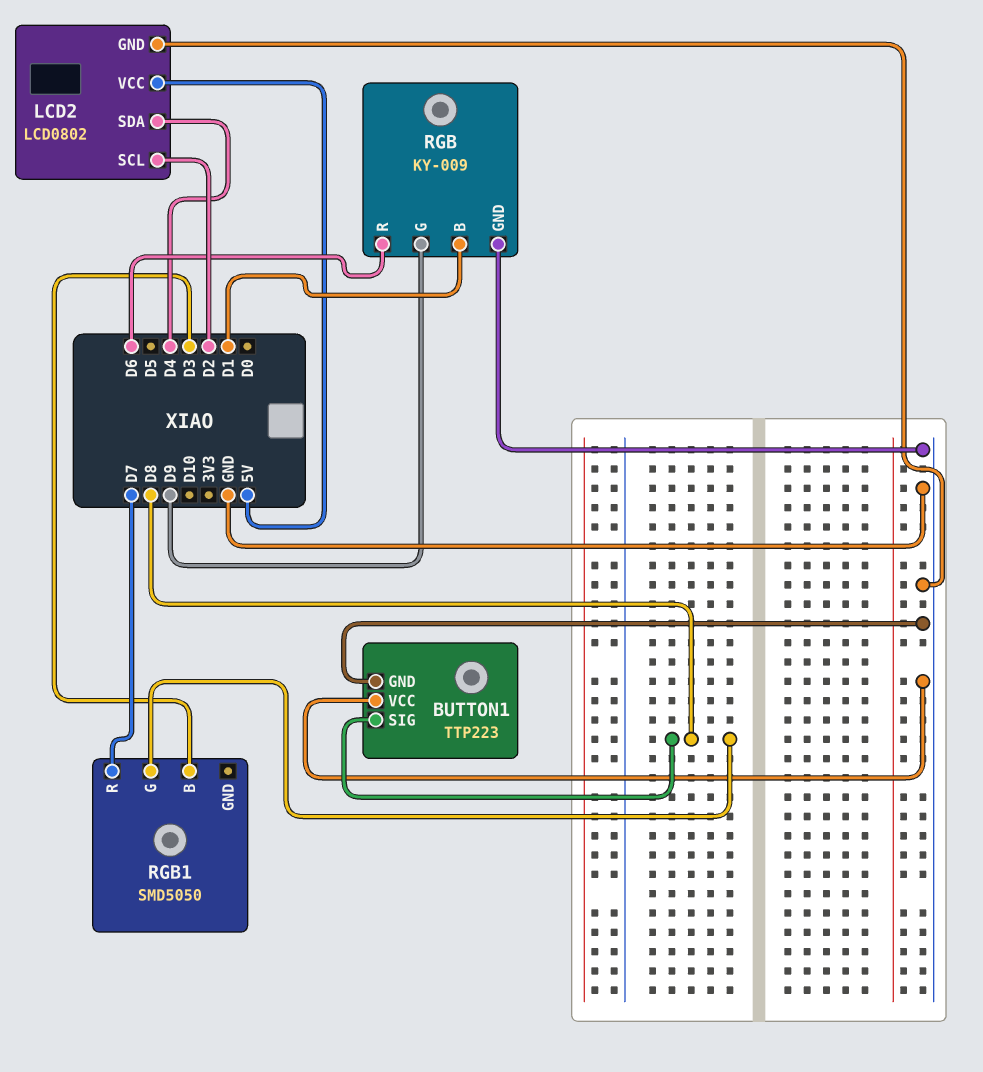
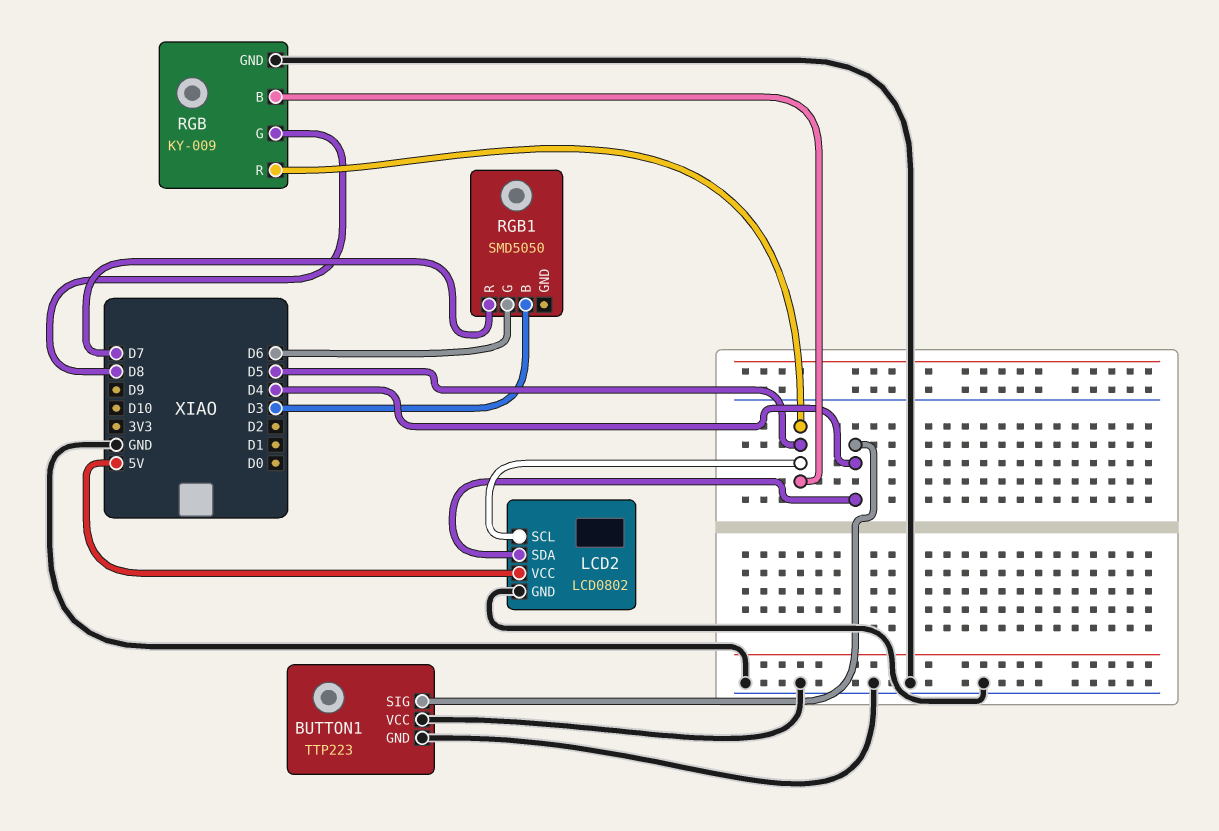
BUTTON1 pin SIG: D8 -> D4
LCD2 pin SCL: D2 -> D5
RGB pin B: D1 -> D5
RGB pin G: D9 -> D8
RGB pin R: D6 -> D5
RGB1 pin G: D8 -> D6

